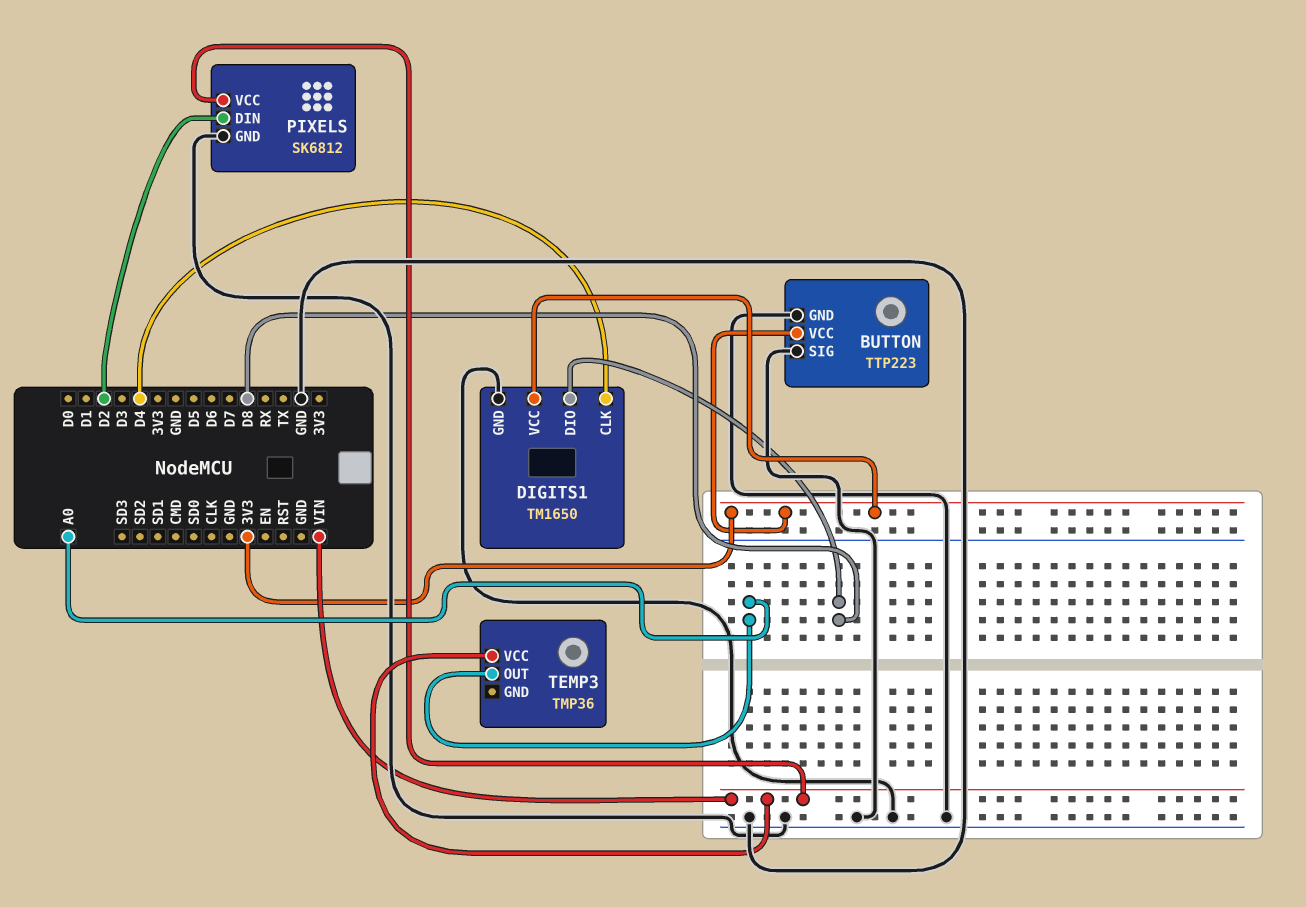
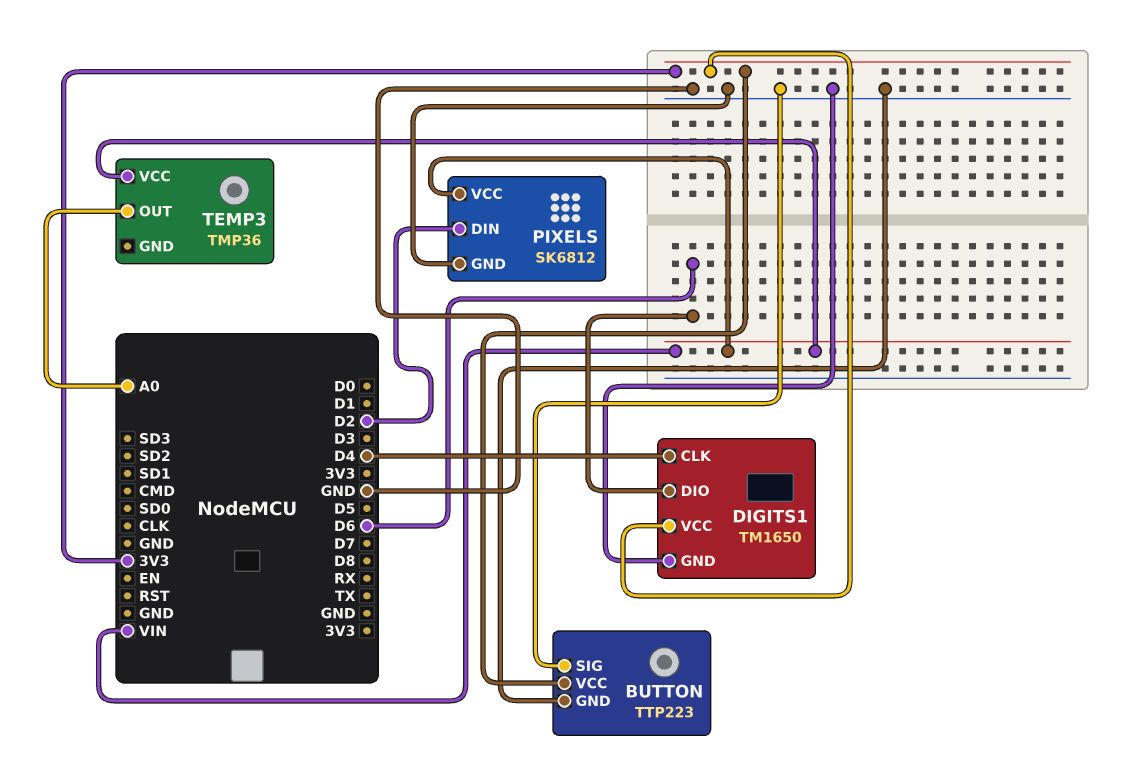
DIGITS1 pin DIO: D8 -> D6

